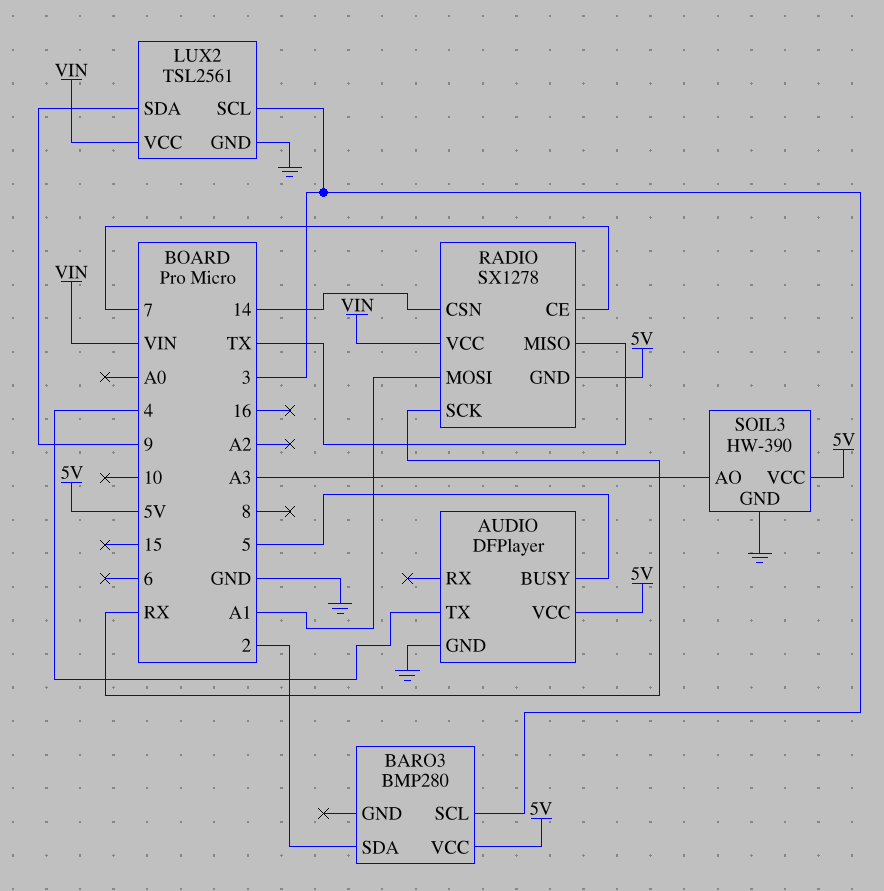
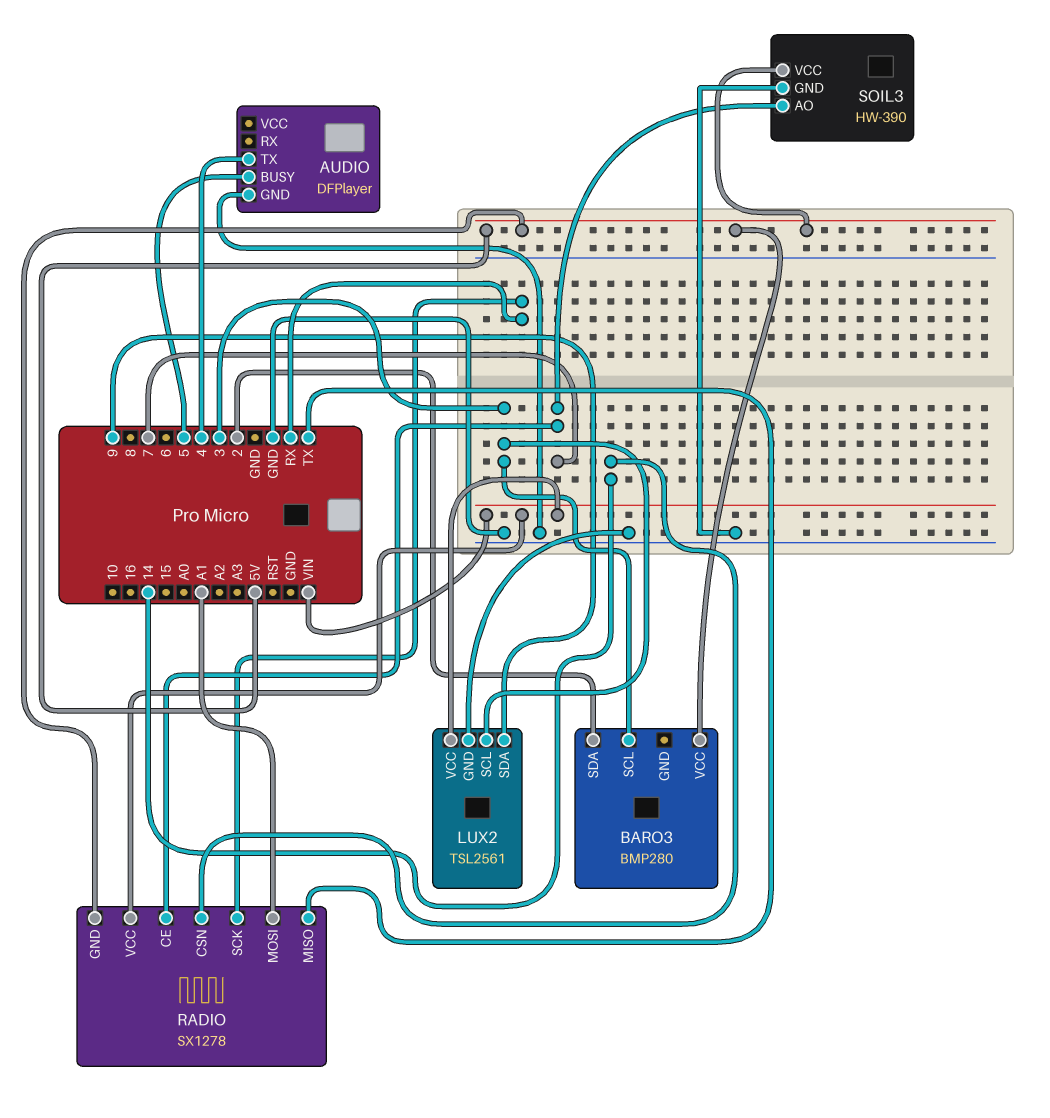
AUDIO pin VCC: 5V -> none
SOIL3 pin AO: A3 -> 7

